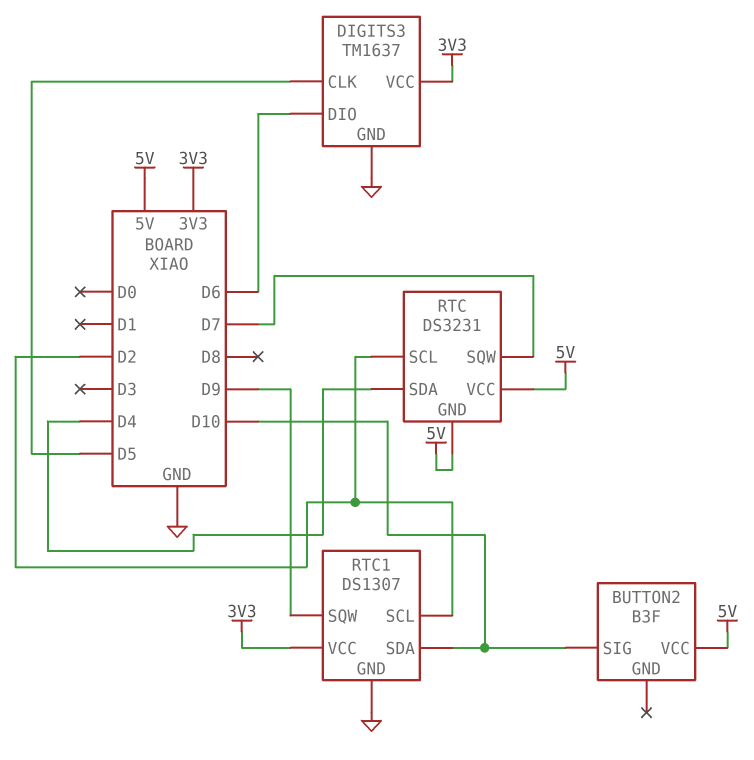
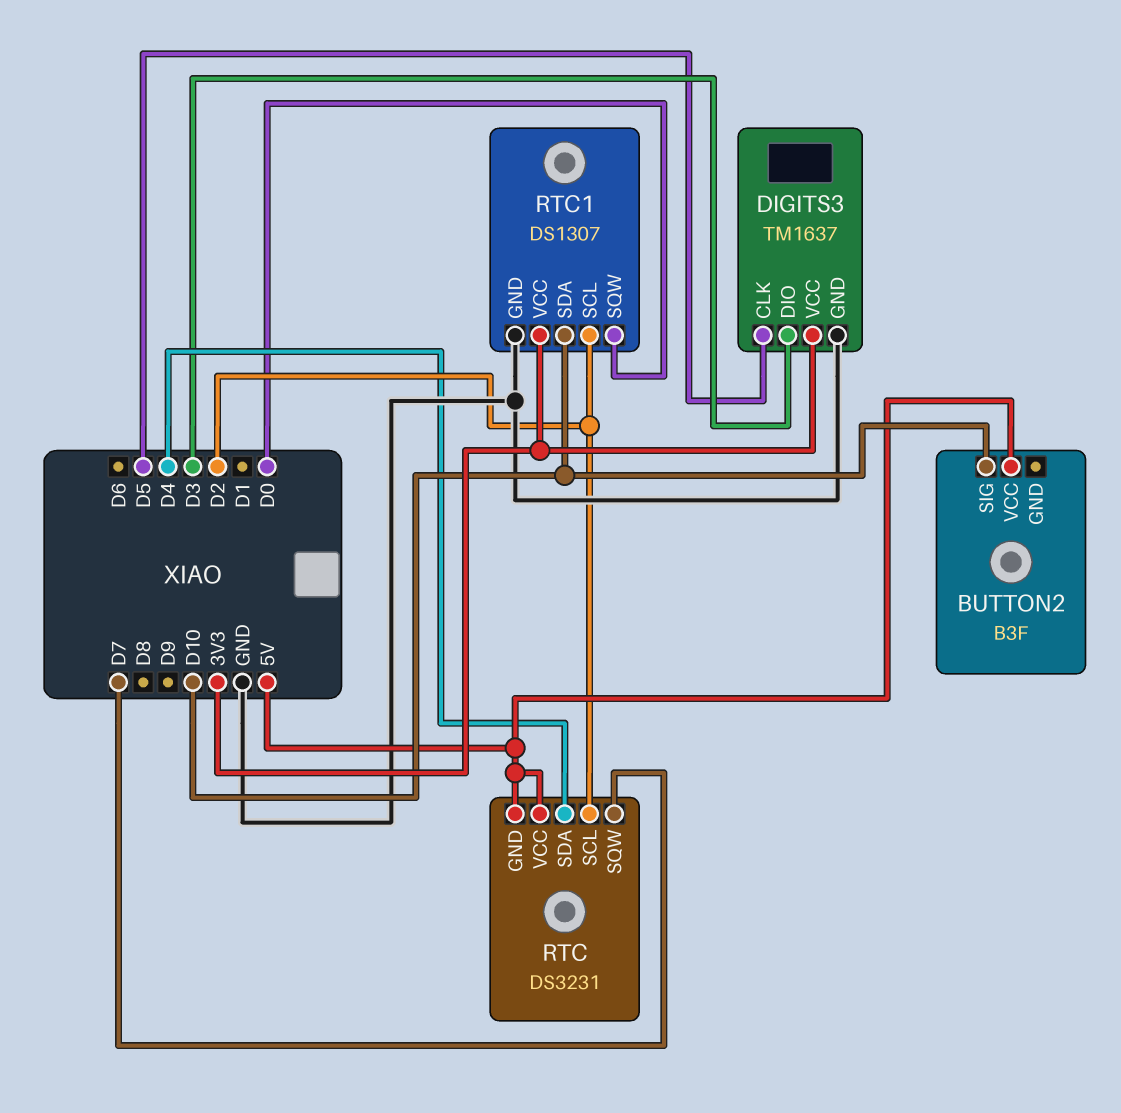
DIGITS3 pin DIO: D6 -> D3
RTC1 pin SQW: D9 -> D0

